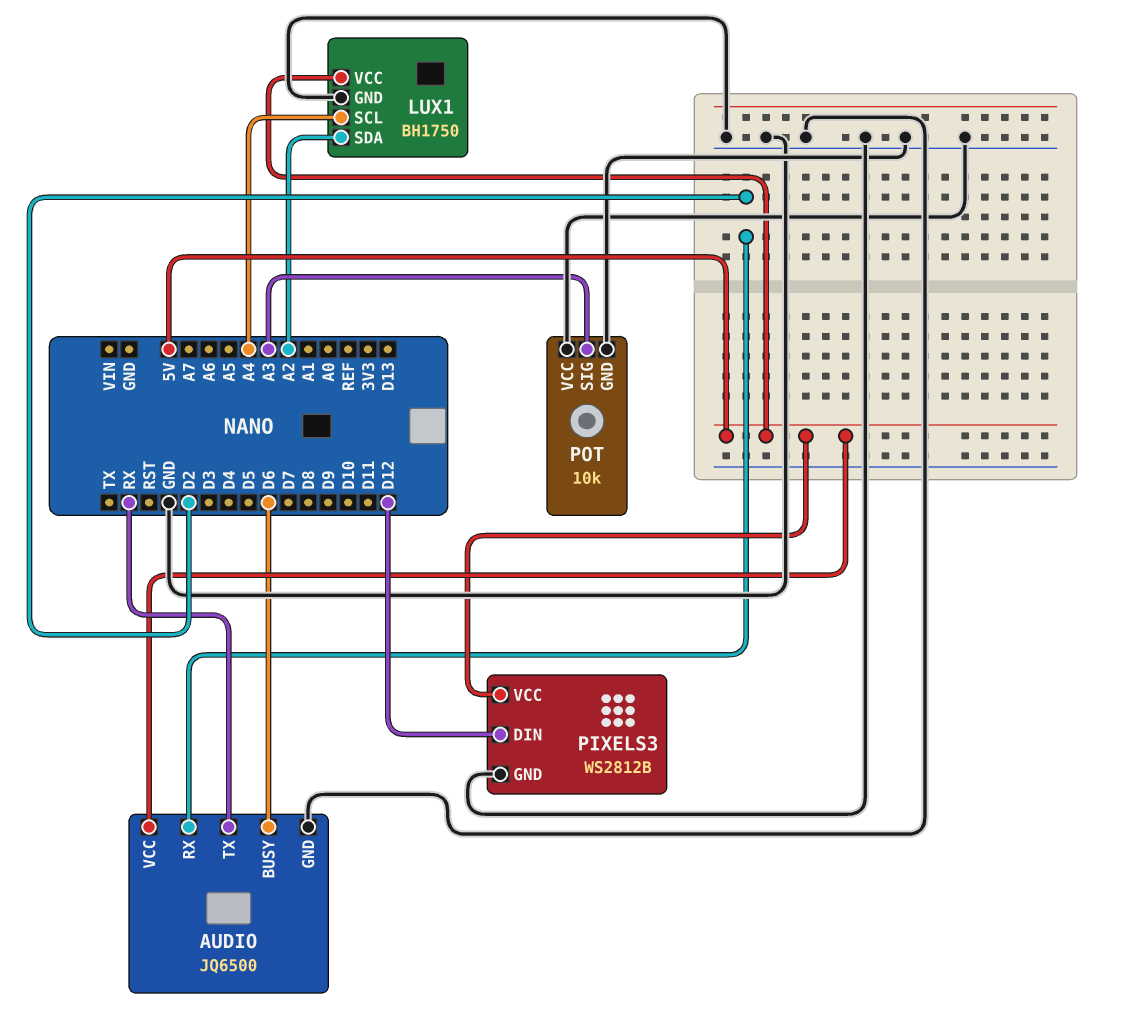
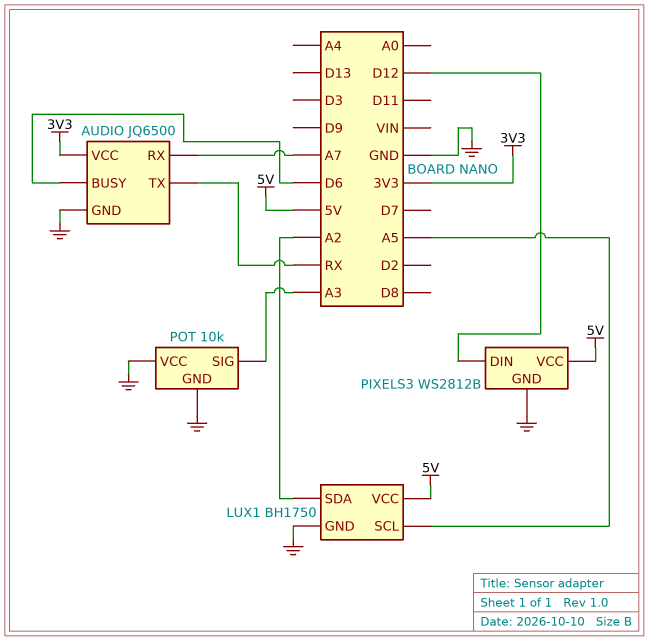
AUDIO pin RX: D2 -> A7
AUDIO pin VCC: 5V -> 3V3
LUX1 pin SCL: A4 -> A5

